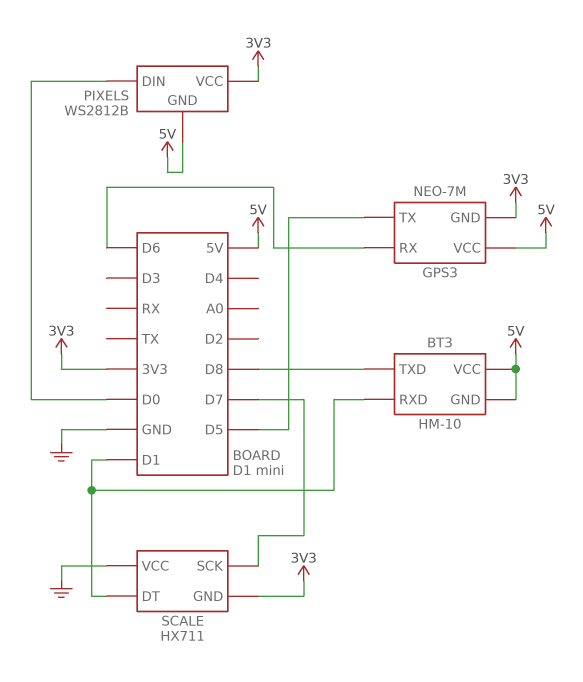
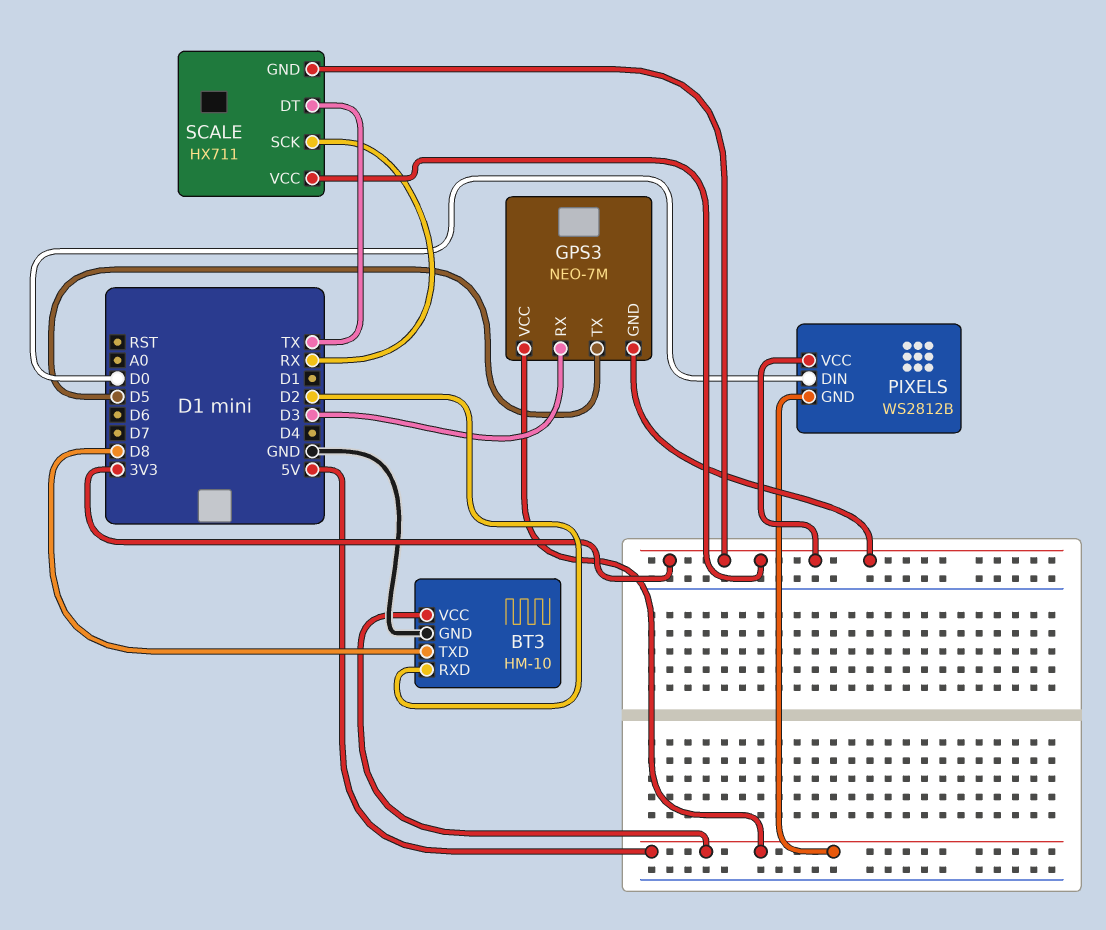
BT3 pin GND: 5V -> GND
BT3 pin RXD: D1 -> D2
GPS3 pin RX: D6 -> D3
SCALE pin DT: D1 -> TX
SCALE pin SCK: D7 -> RX
SCALE pin VCC: GND -> 3V3

